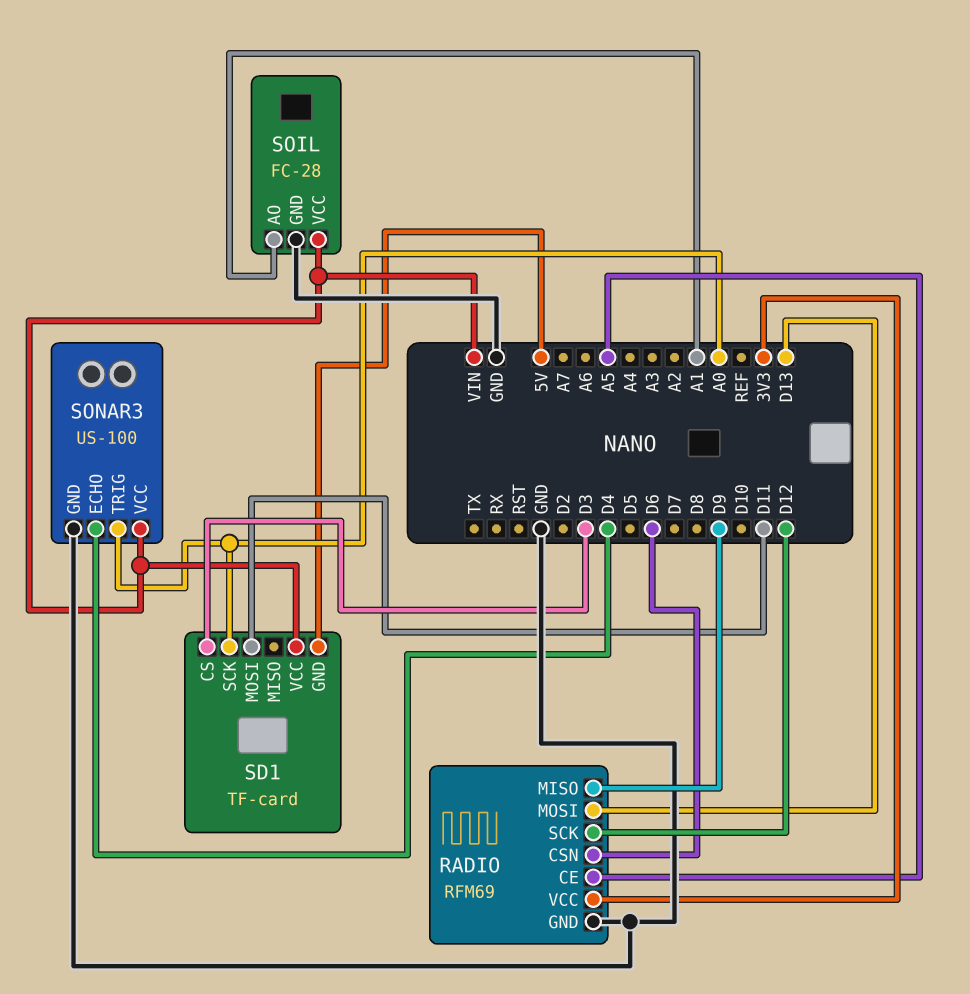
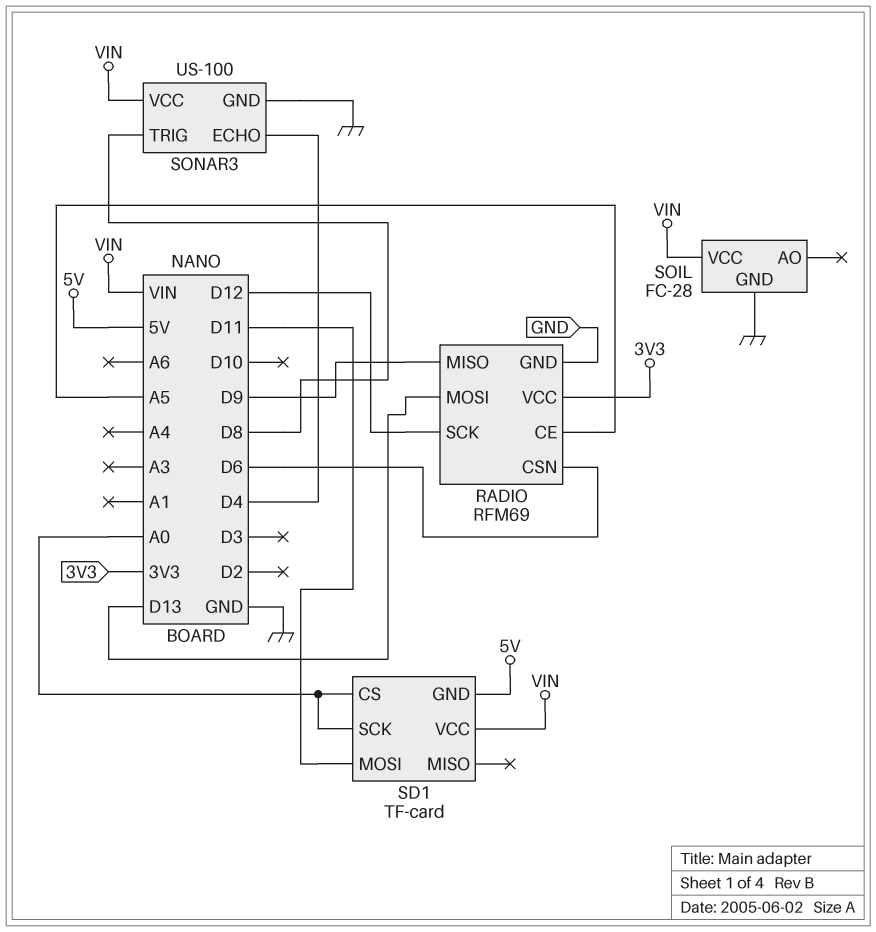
SD1 pin CS: D3 -> A0
SOIL pin AO: A1 -> none
SONAR3 pin TRIG: A0 -> D8

